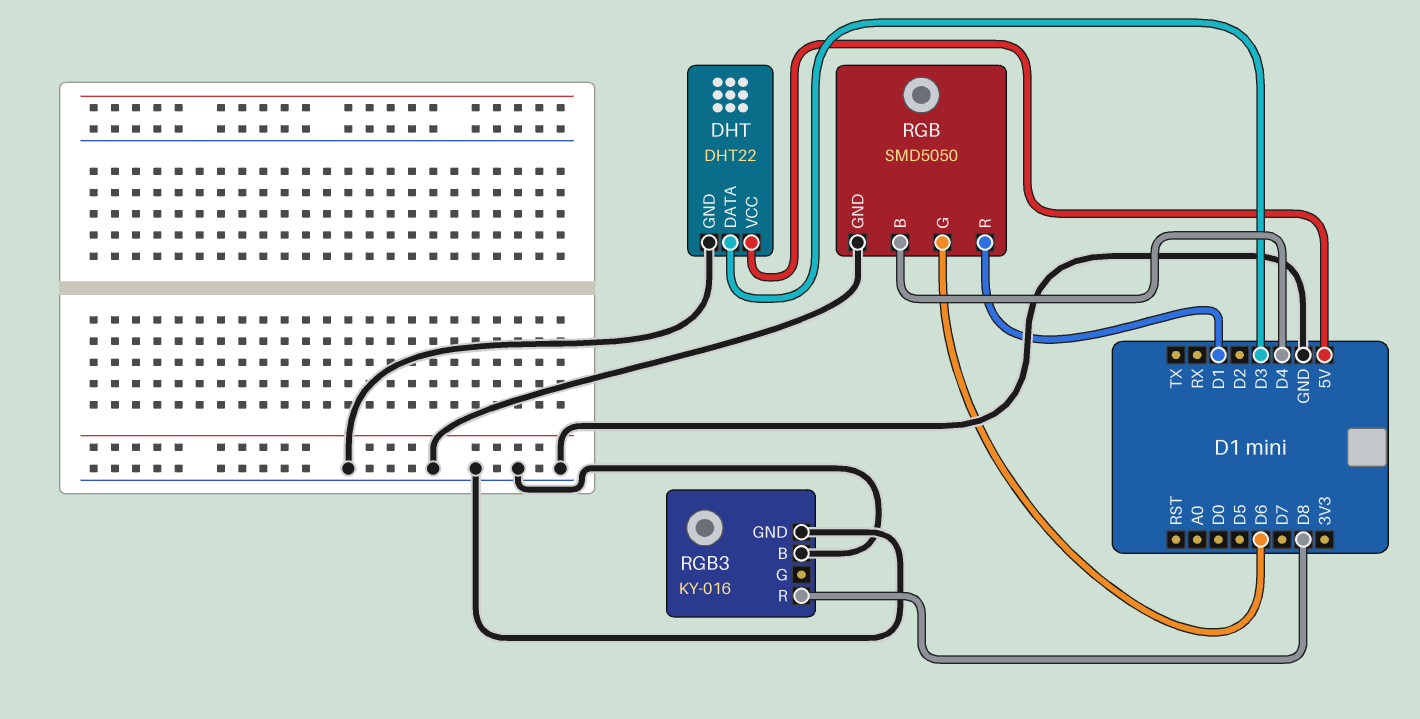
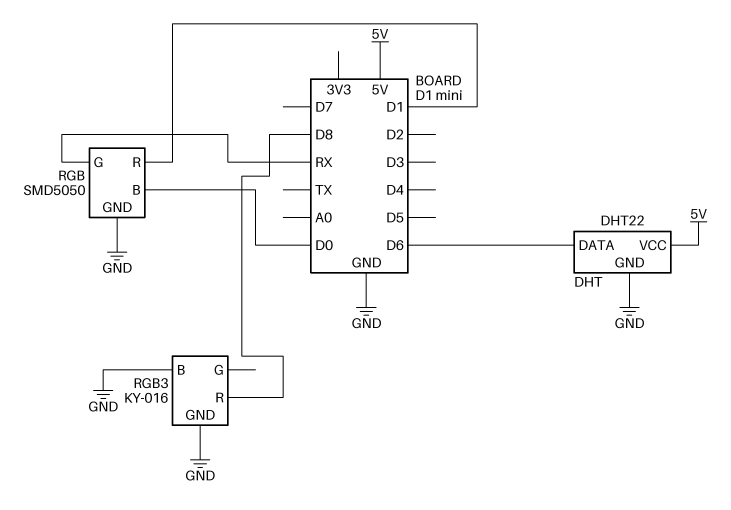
DHT pin DATA: D3 -> D6
RGB pin B: D4 -> D0
RGB pin G: D6 -> RX

